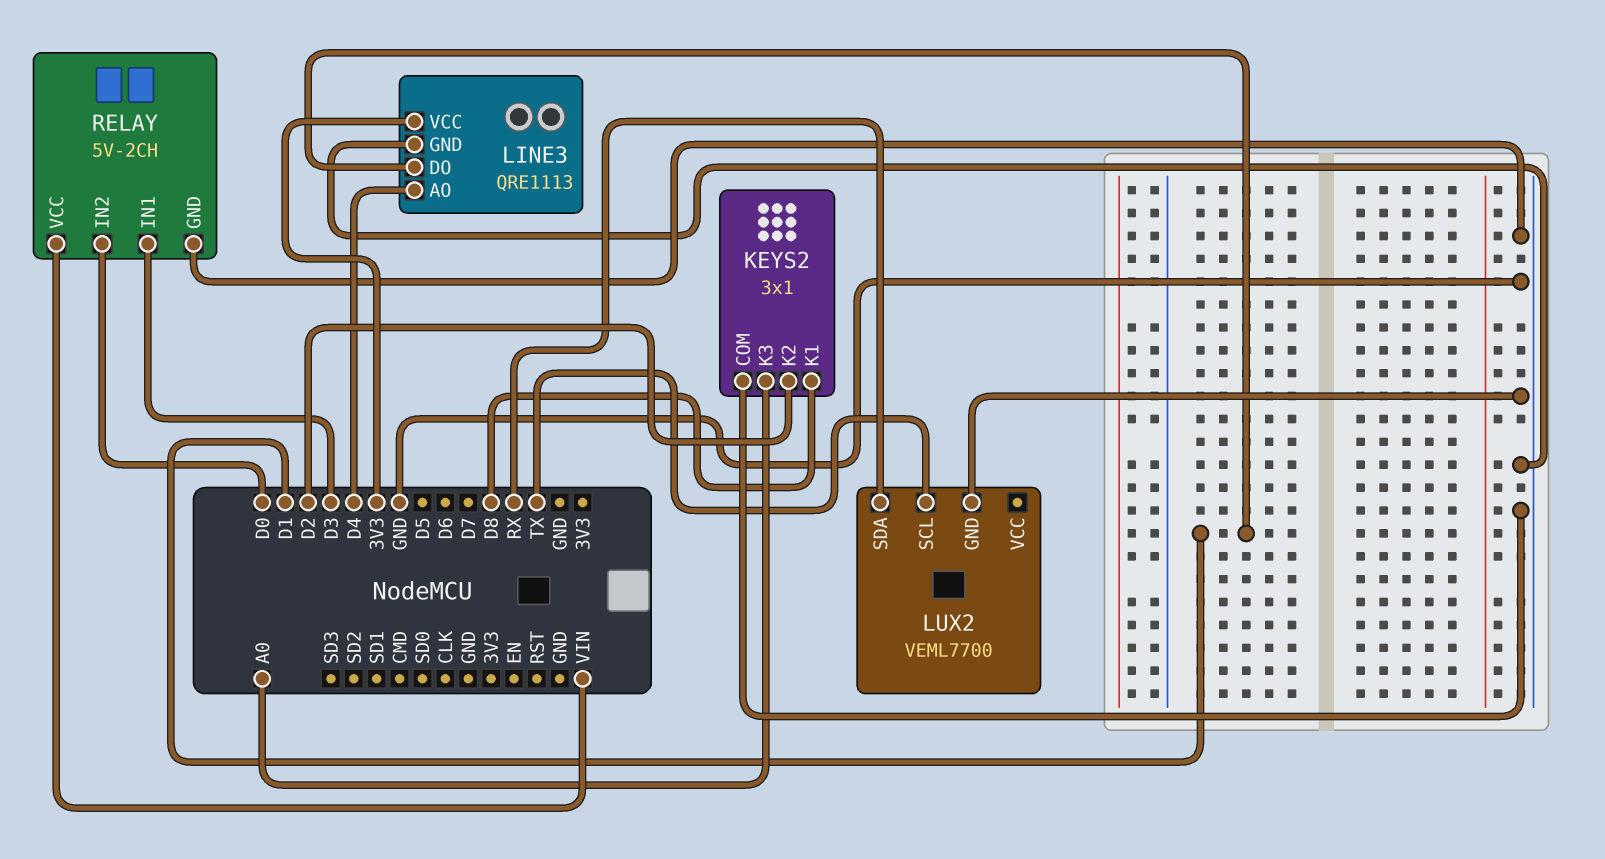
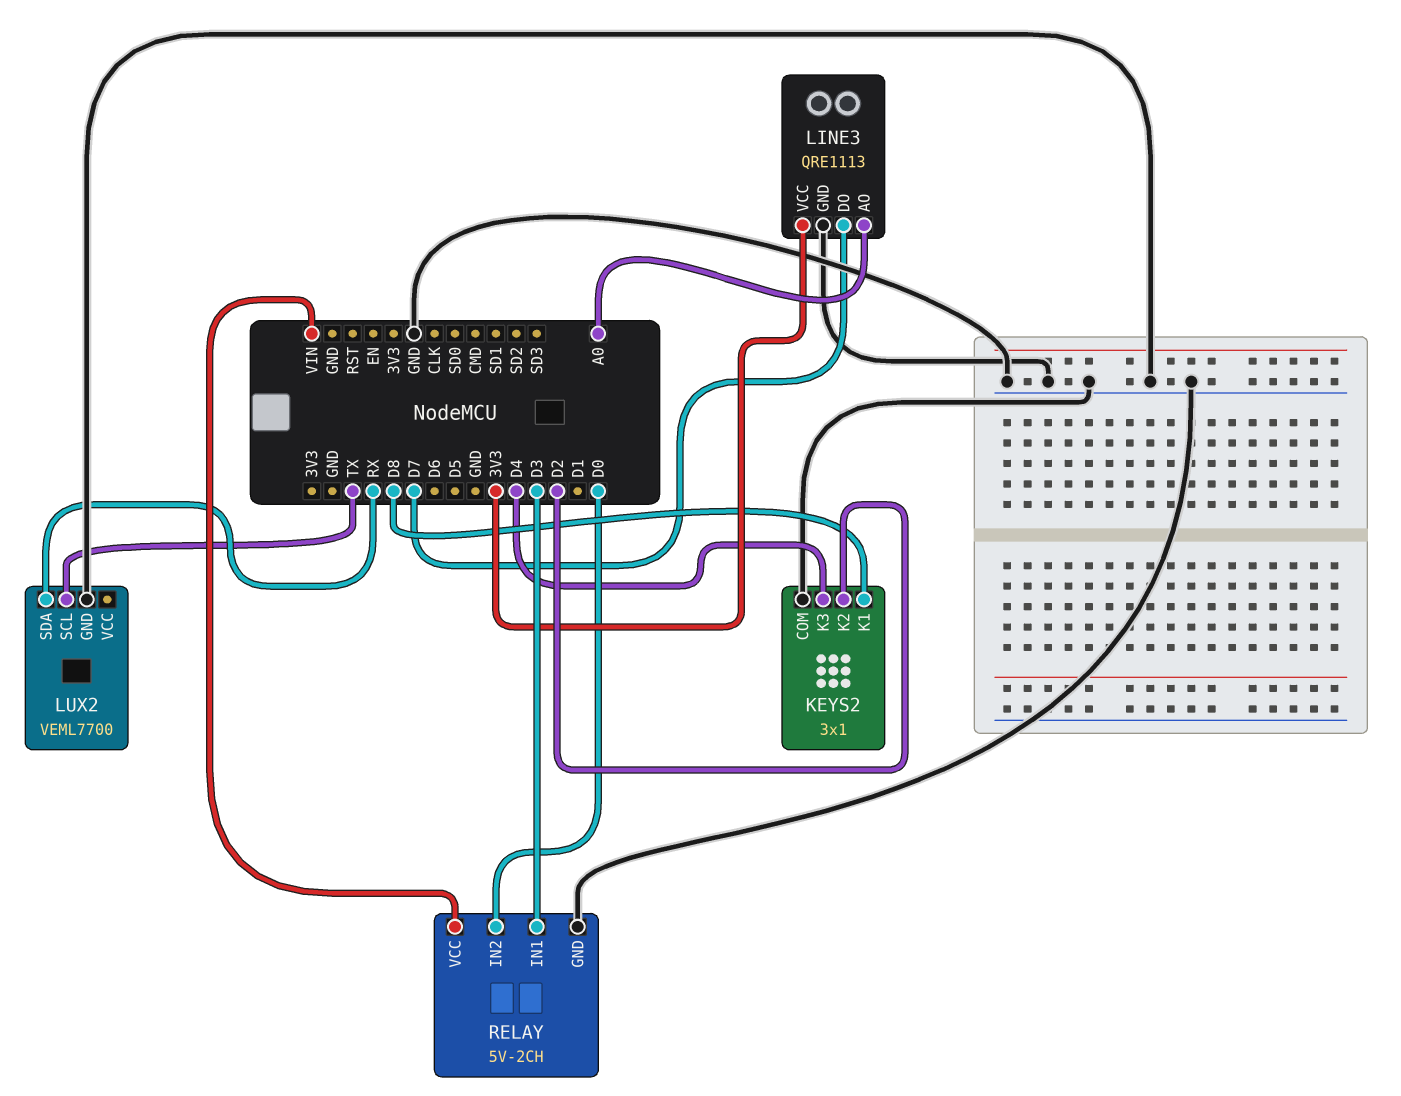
KEYS2 pin K3: A0 -> D4
LINE3 pin AO: D4 -> A0
LINE3 pin DO: D1 -> D7

